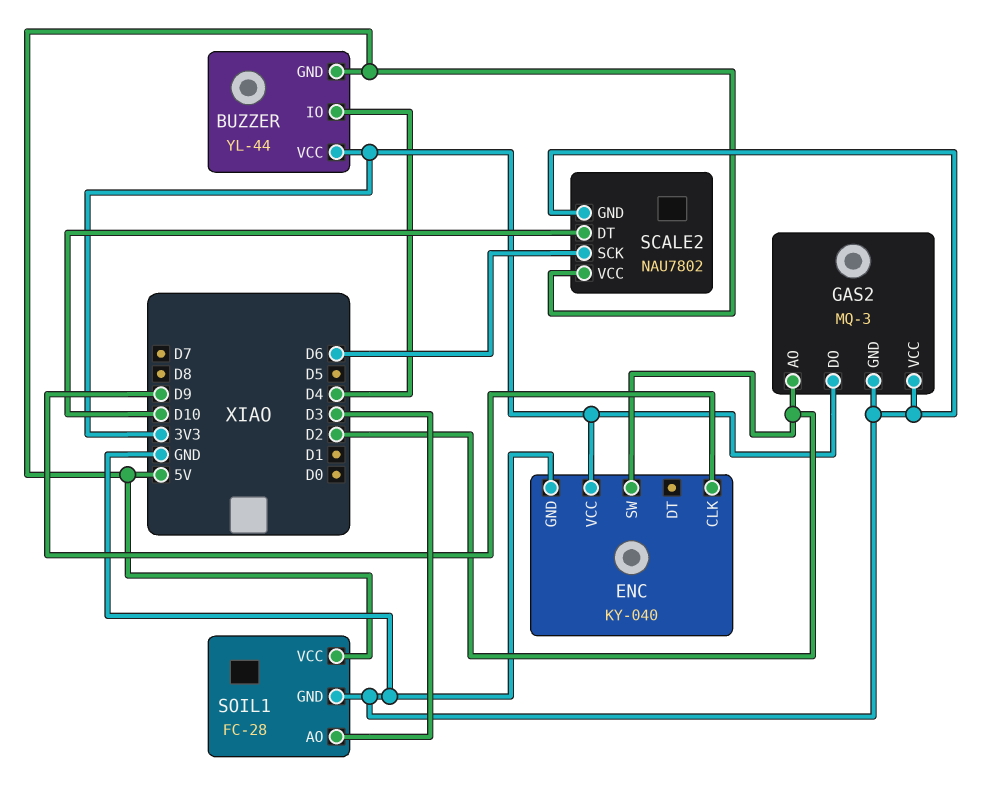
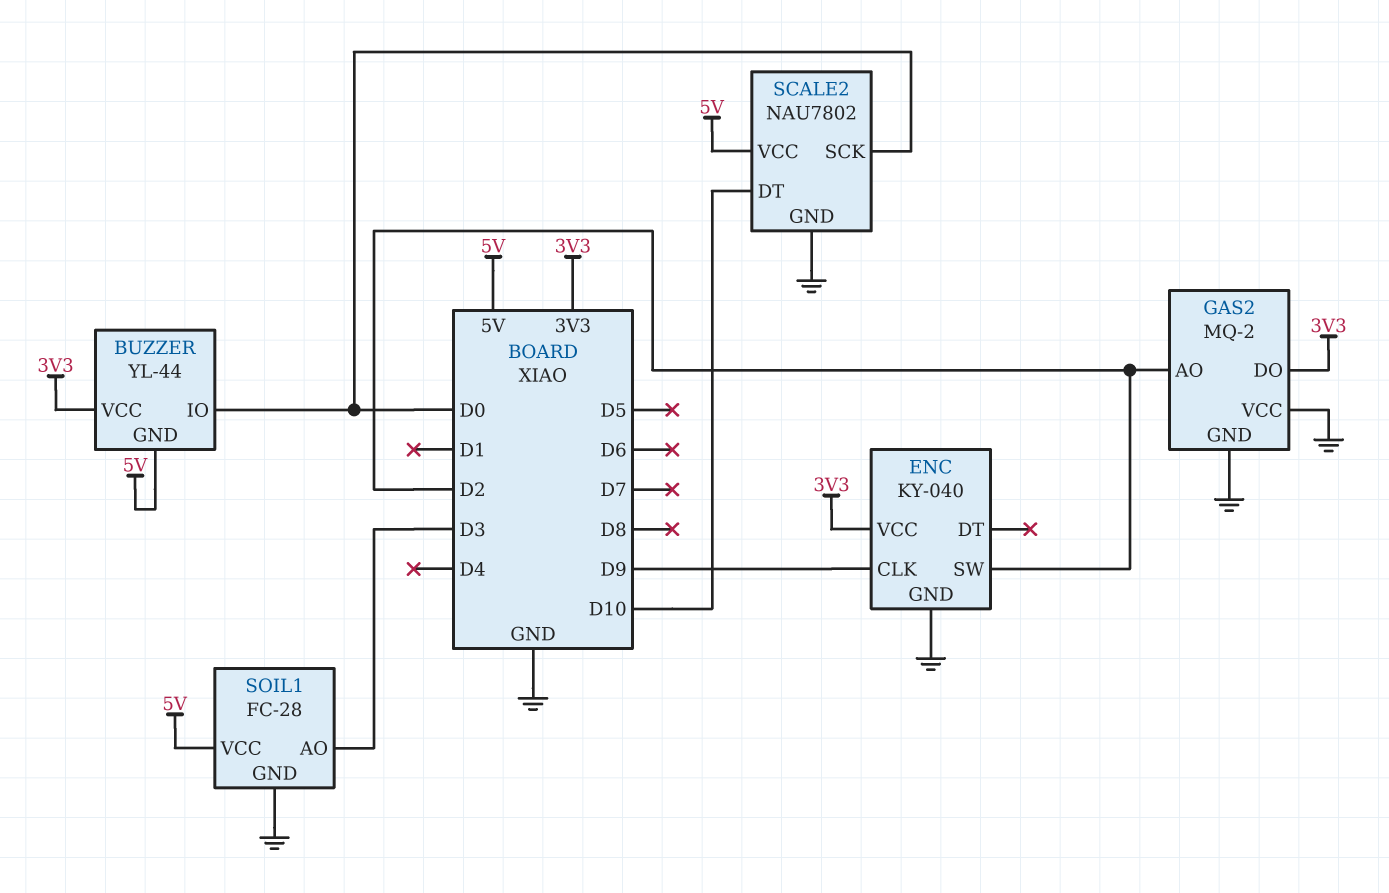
BUZZER pin IO: D4 -> D0
GAS2: MQ-3 -> MQ-2
SCALE2 pin SCK: D6 -> D0

